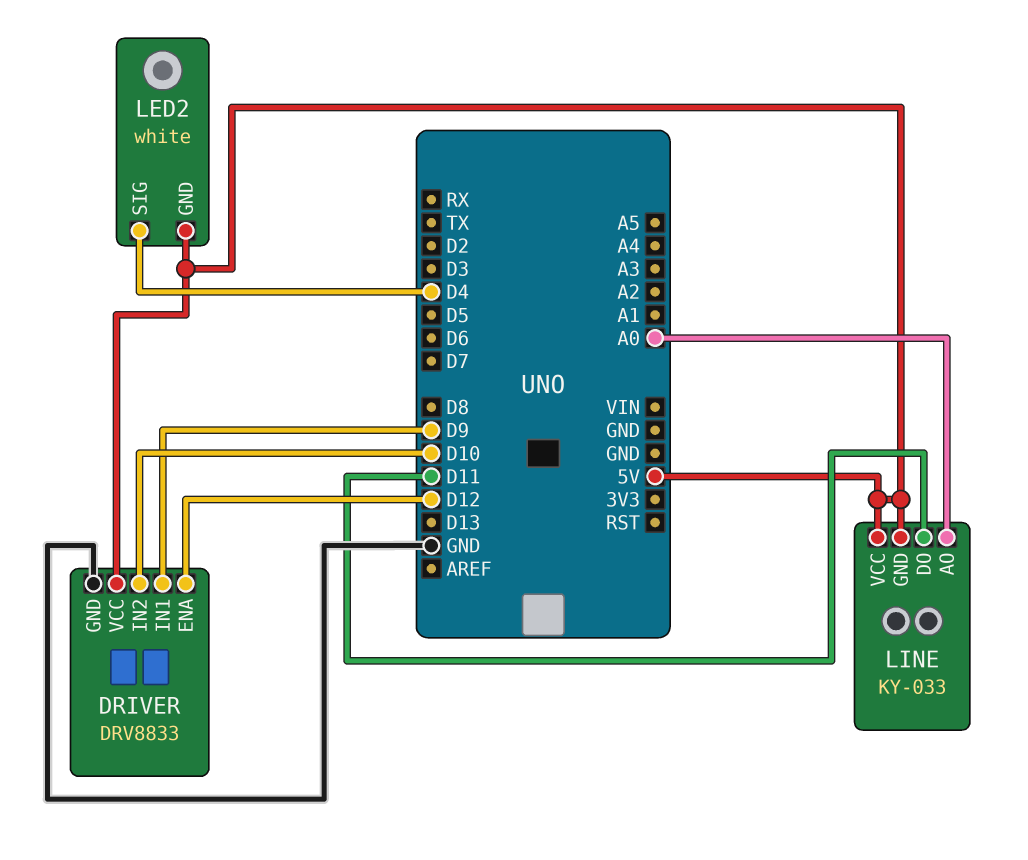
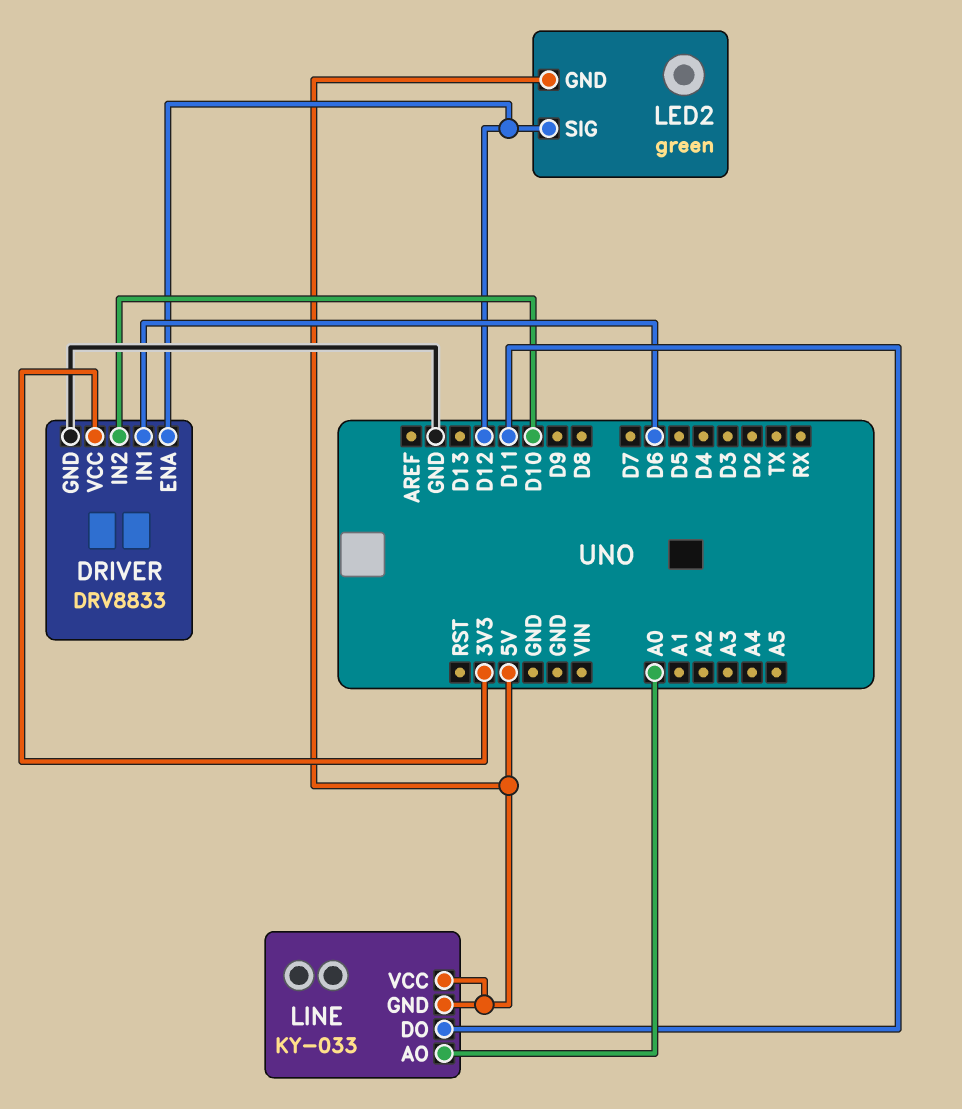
DRIVER pin IN1: D9 -> D6
DRIVER pin VCC: 5V -> 3V3
LED2: white -> green
LED2 pin SIG: D4 -> D12

